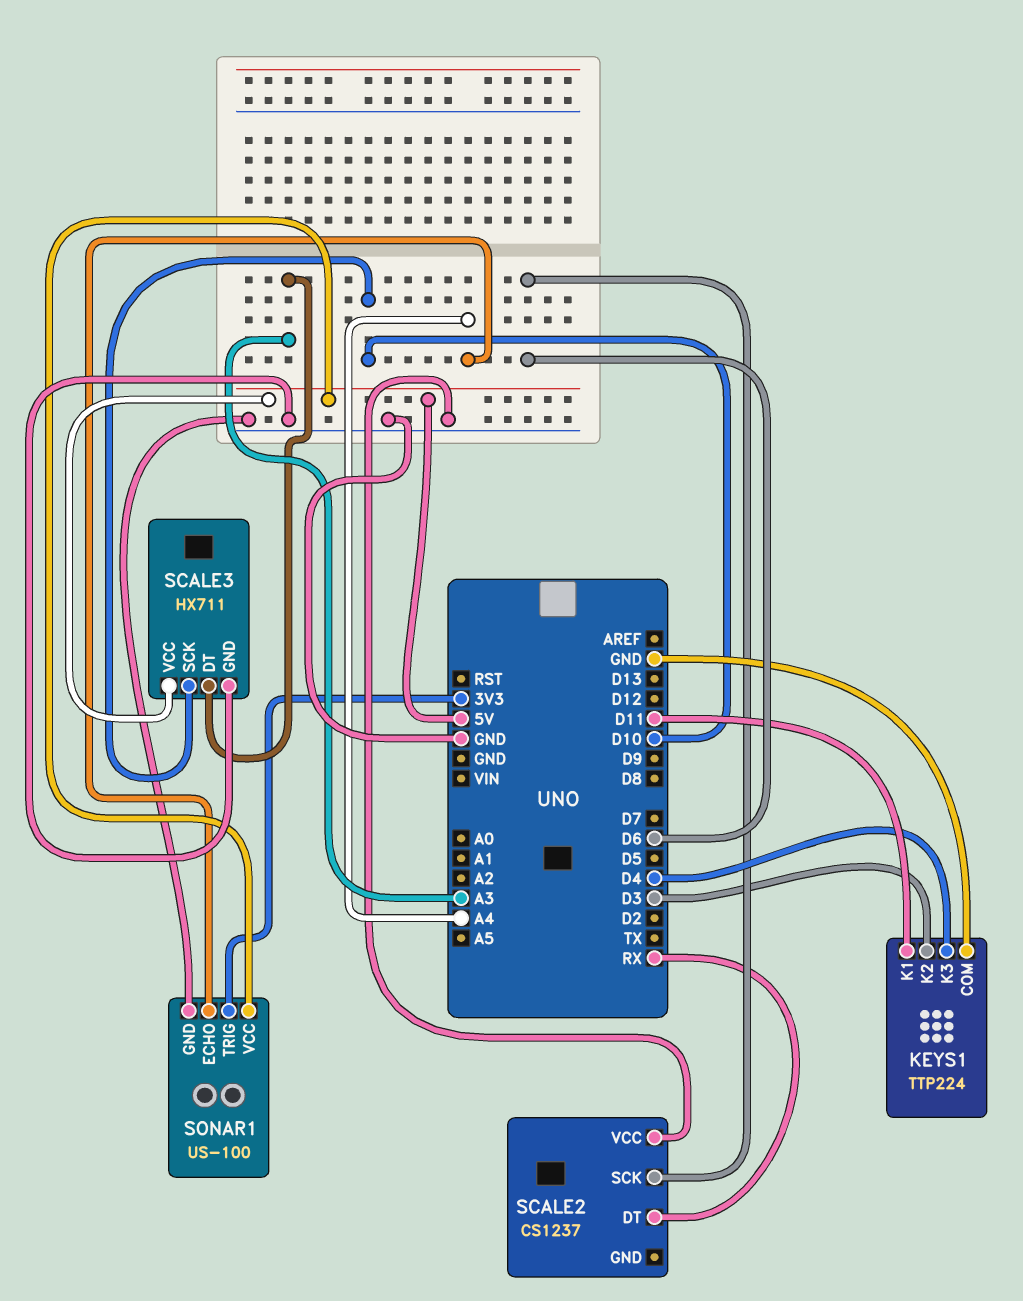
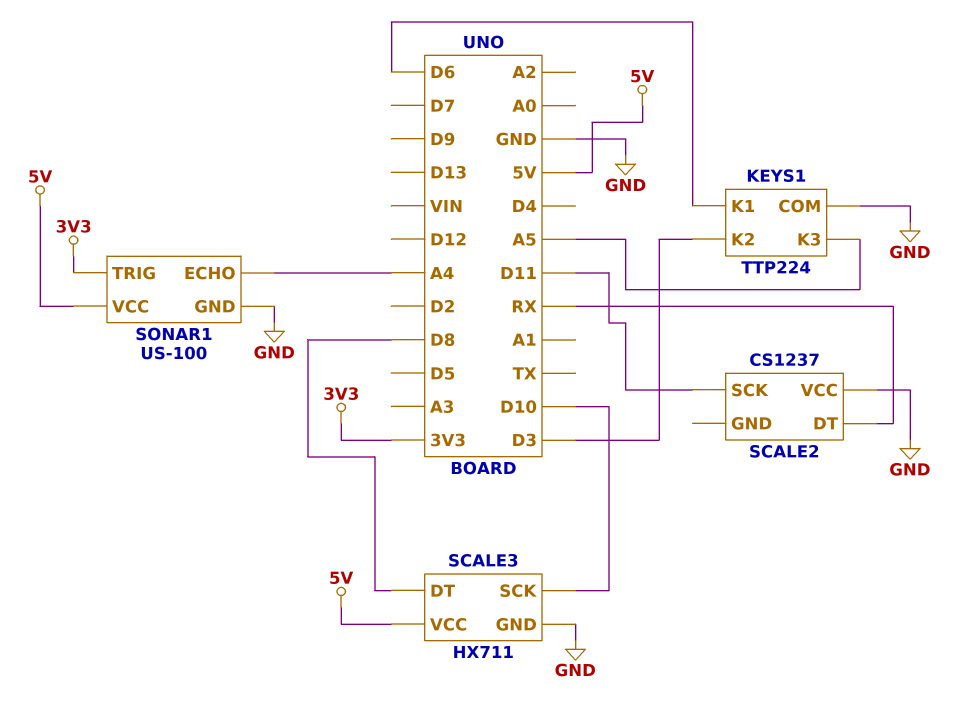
KEYS1 pin K1: D11 -> D6
KEYS1 pin K3: D4 -> A5
SCALE2 pin SCK: D6 -> D11
SCALE3 pin DT: A3 -> D8

